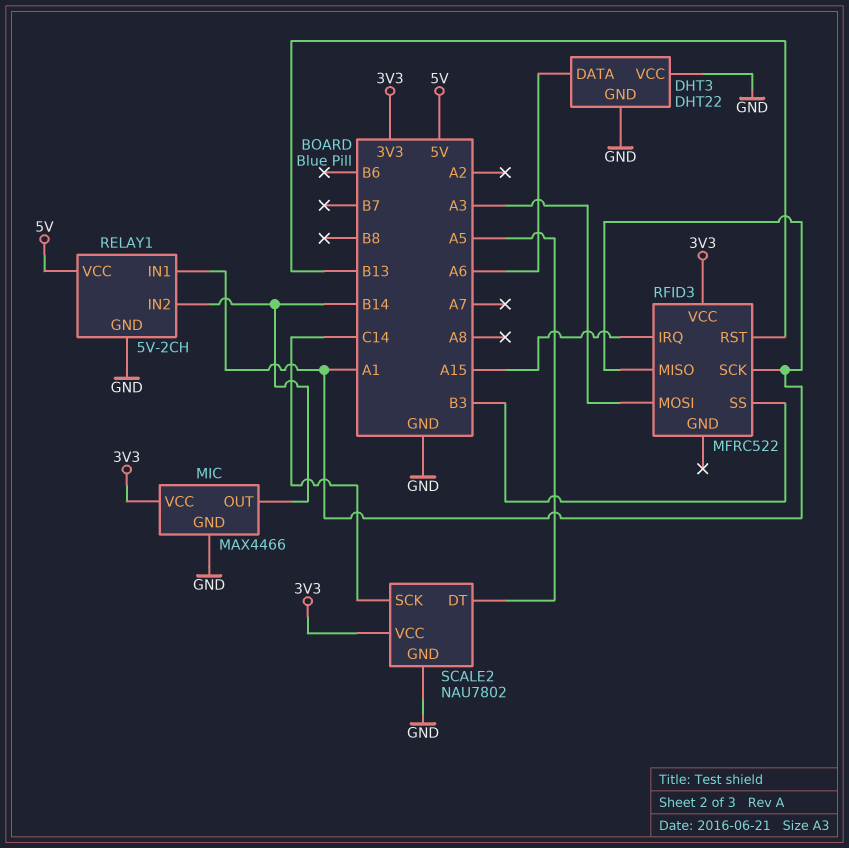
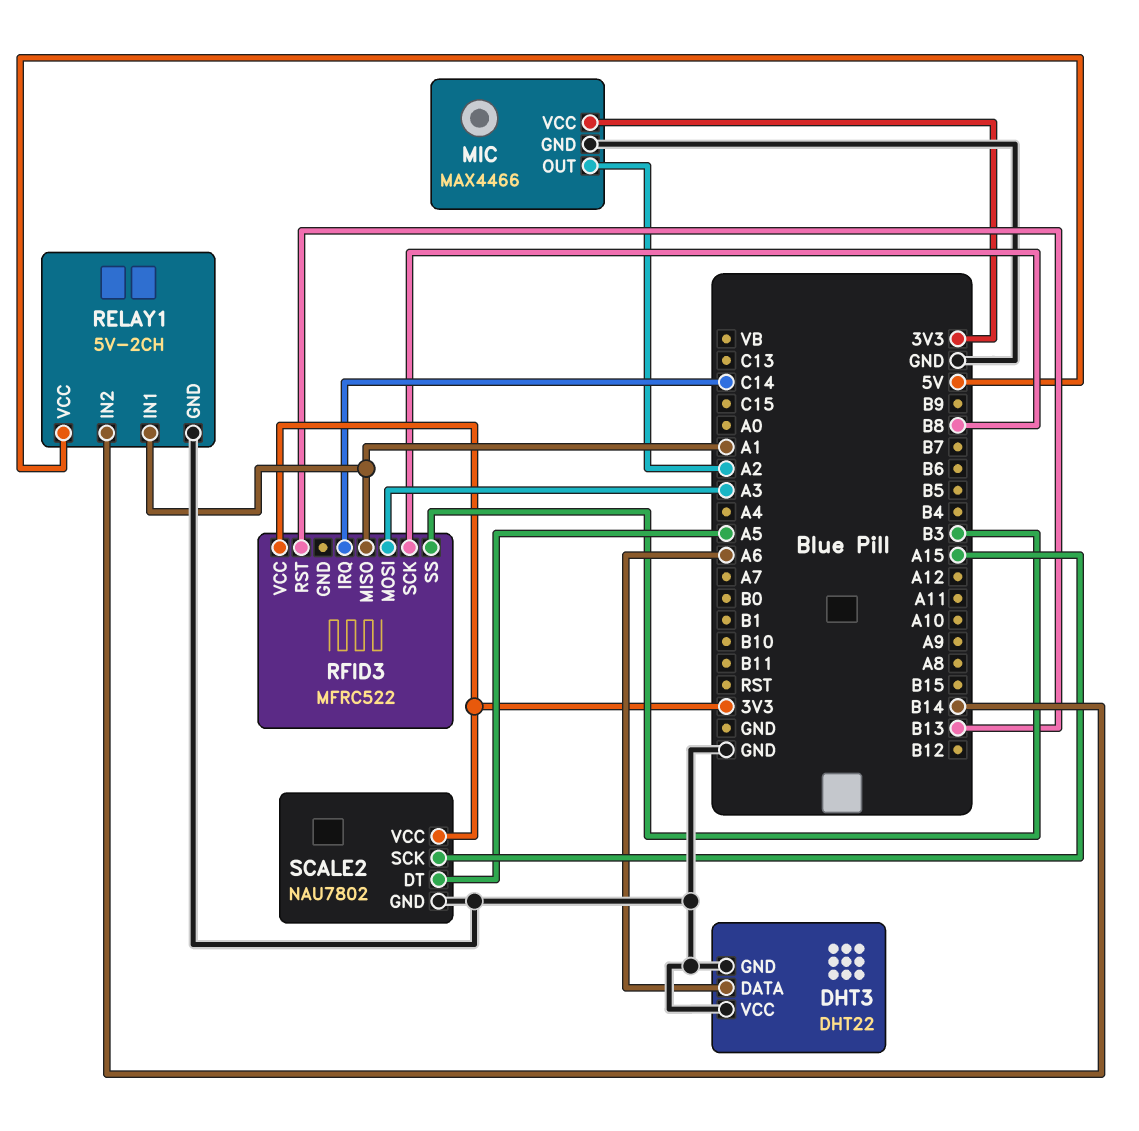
MIC pin OUT: B14 -> A2
RFID3 pin IRQ: A15 -> C14
RFID3 pin SCK: A1 -> B8
SCALE2 pin SCK: C14 -> A15

